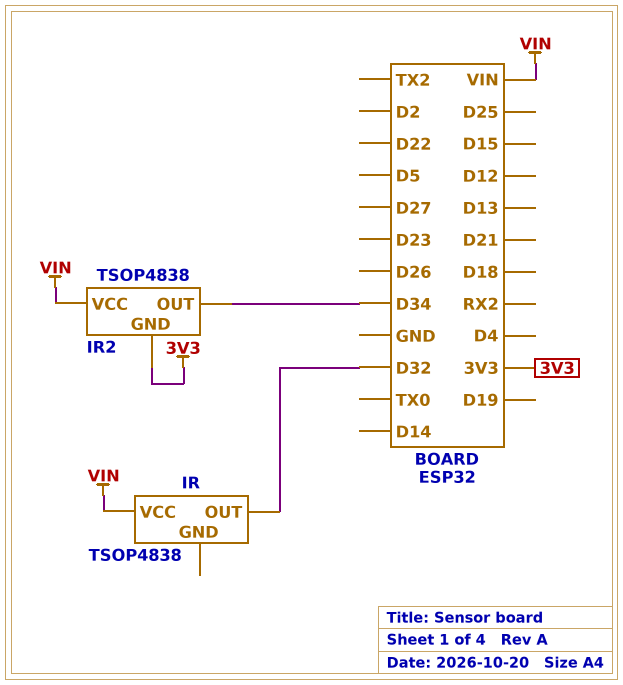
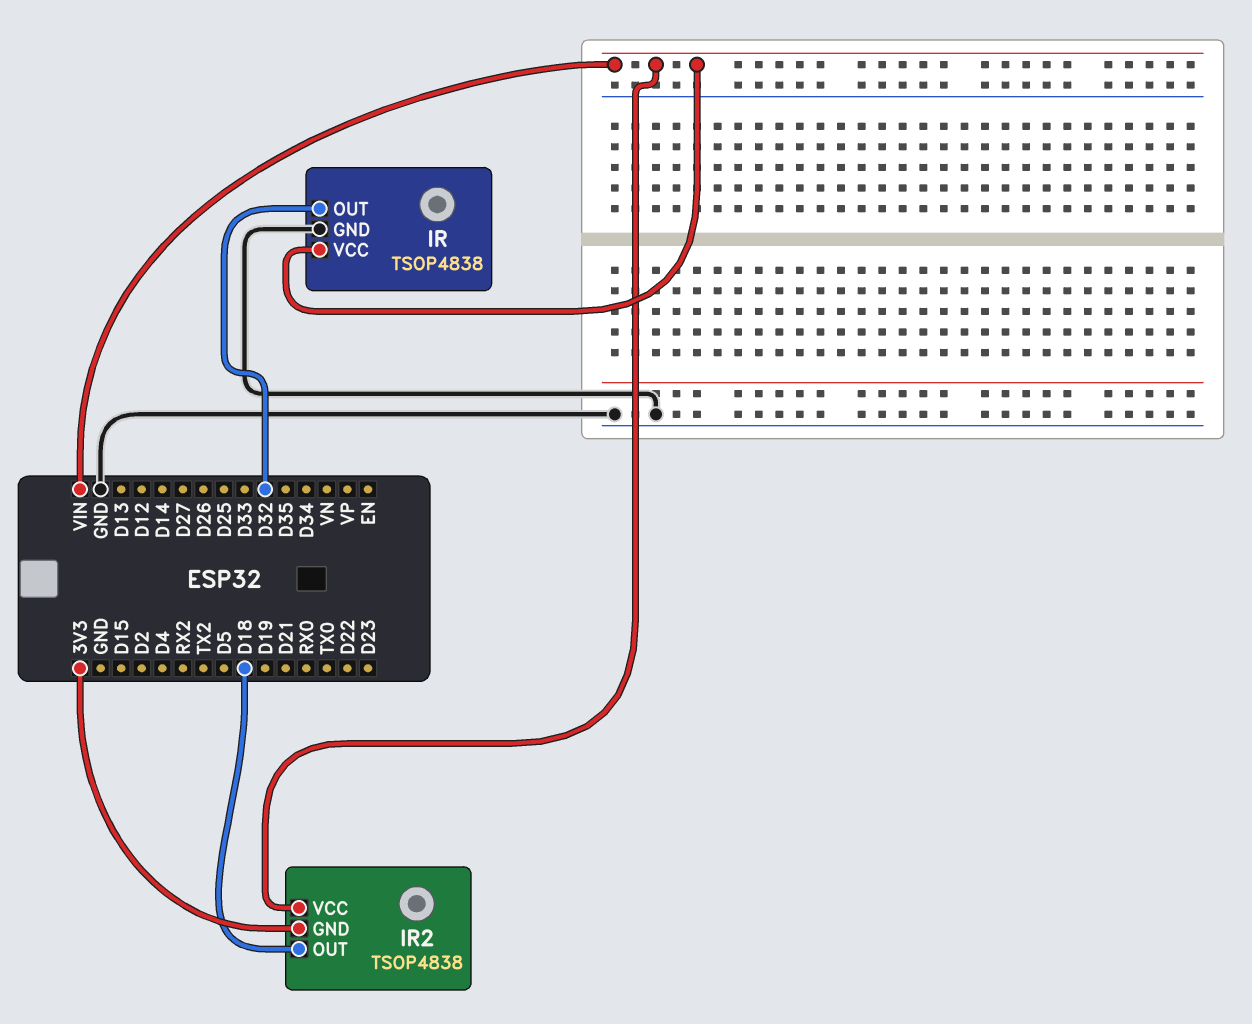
IR pin GND: none -> GND
IR2 pin OUT: D34 -> D18

